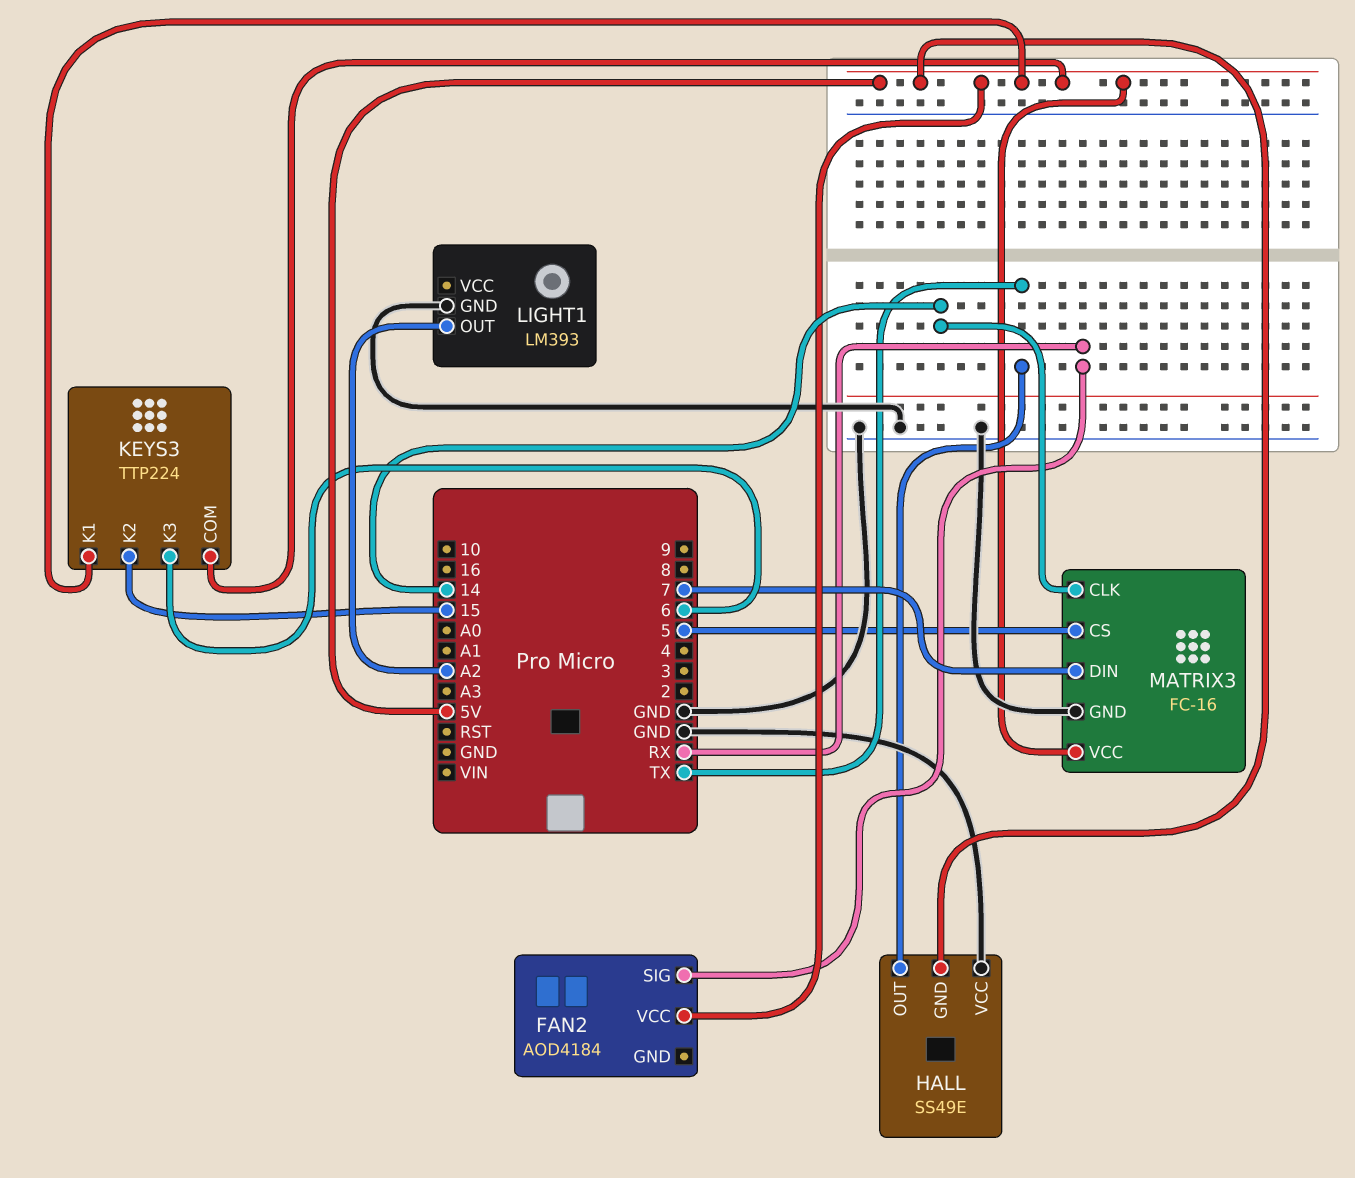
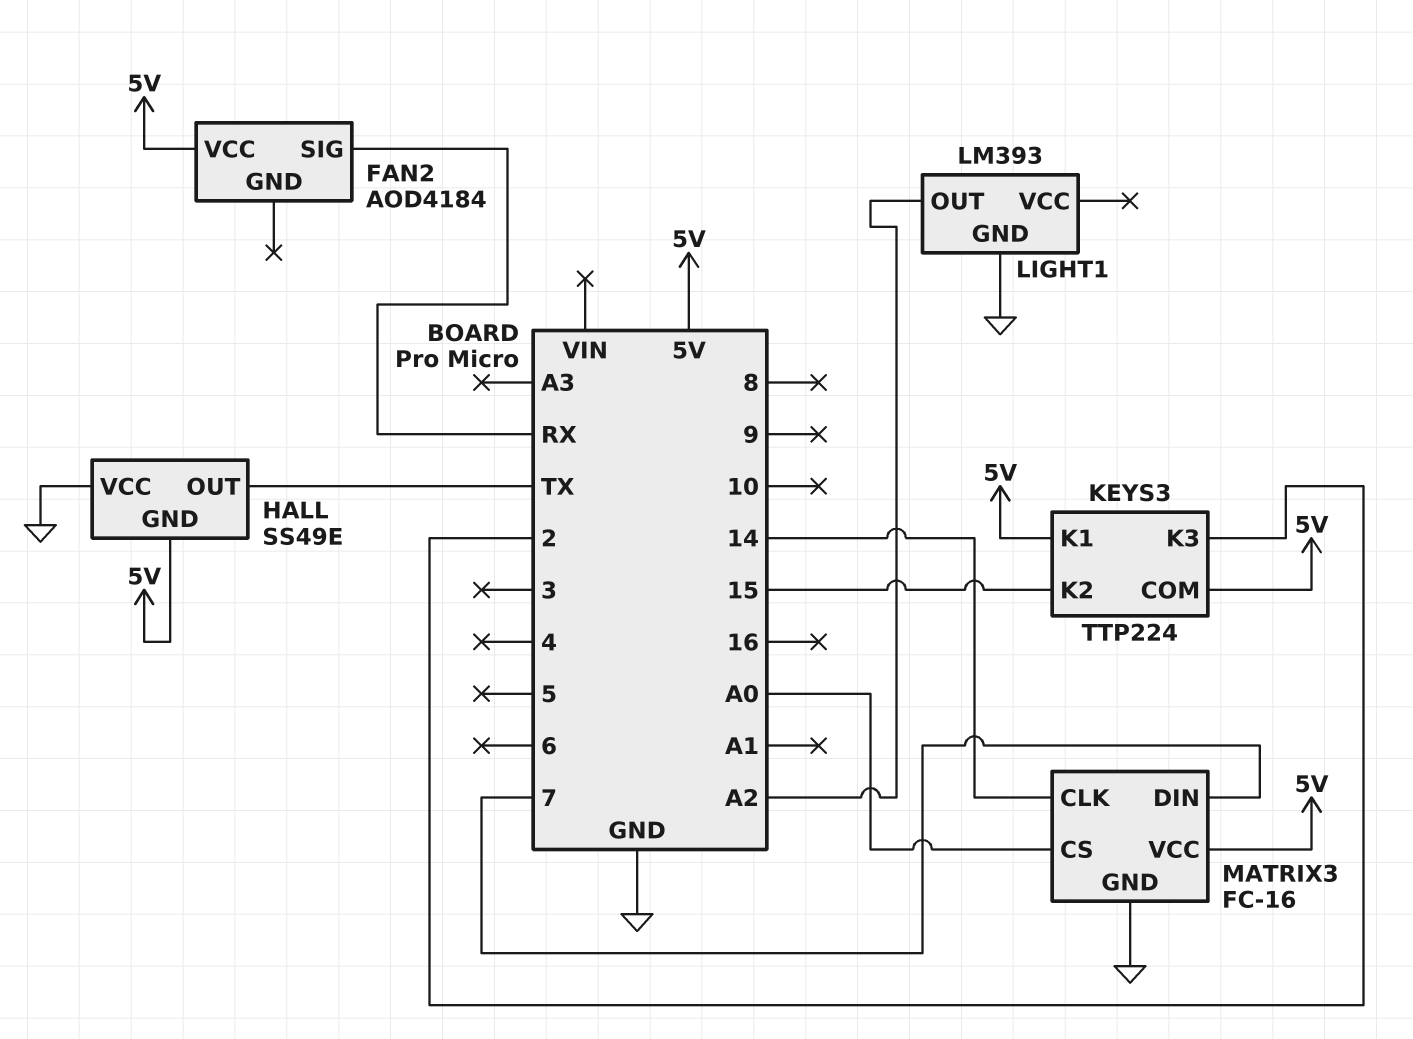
KEYS3 pin K3: 6 -> 2
MATRIX3 pin CS: 5 -> A0

